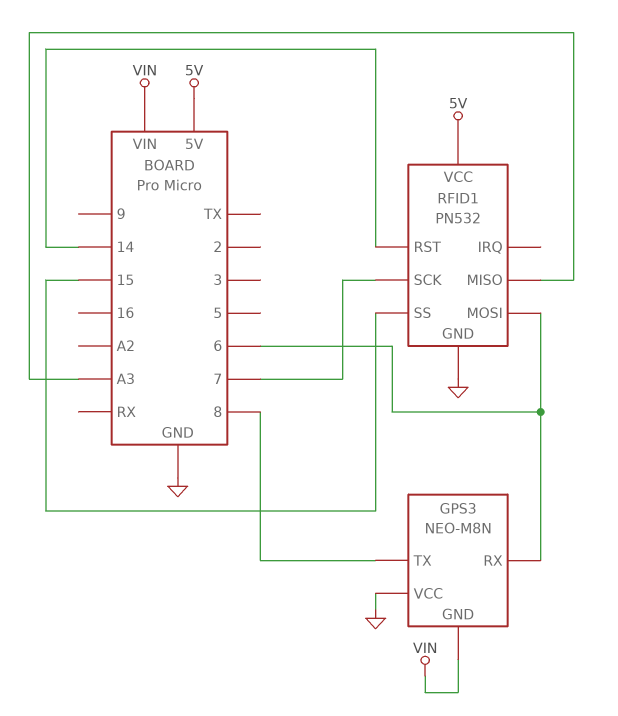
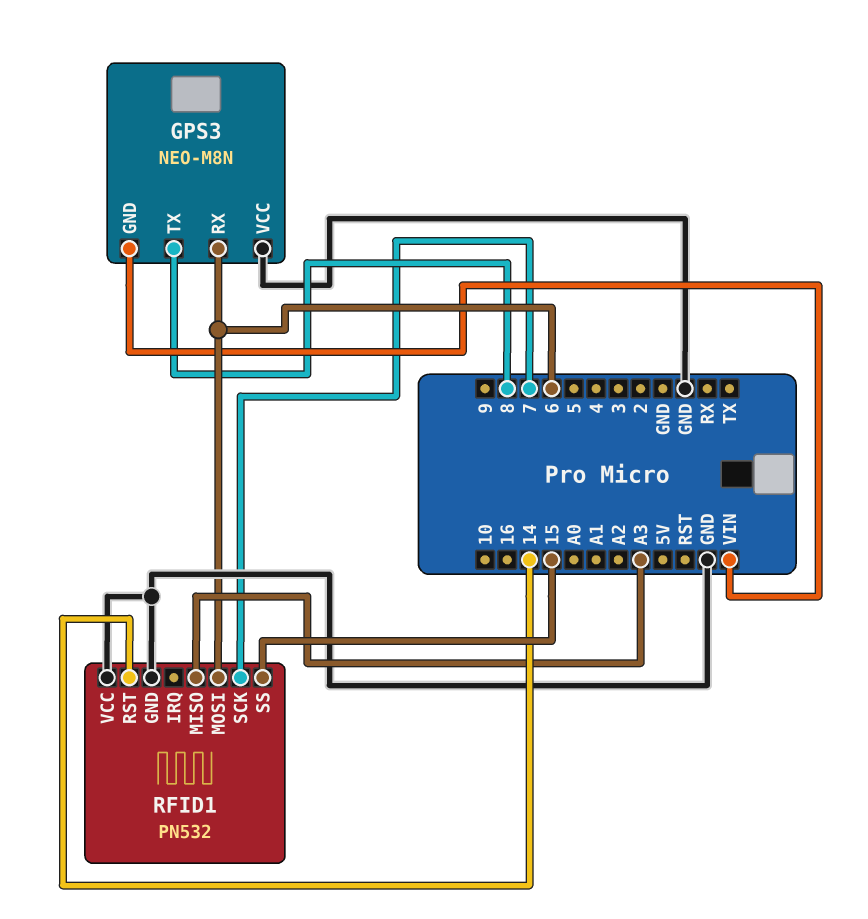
RFID1 pin VCC: 5V -> GND

